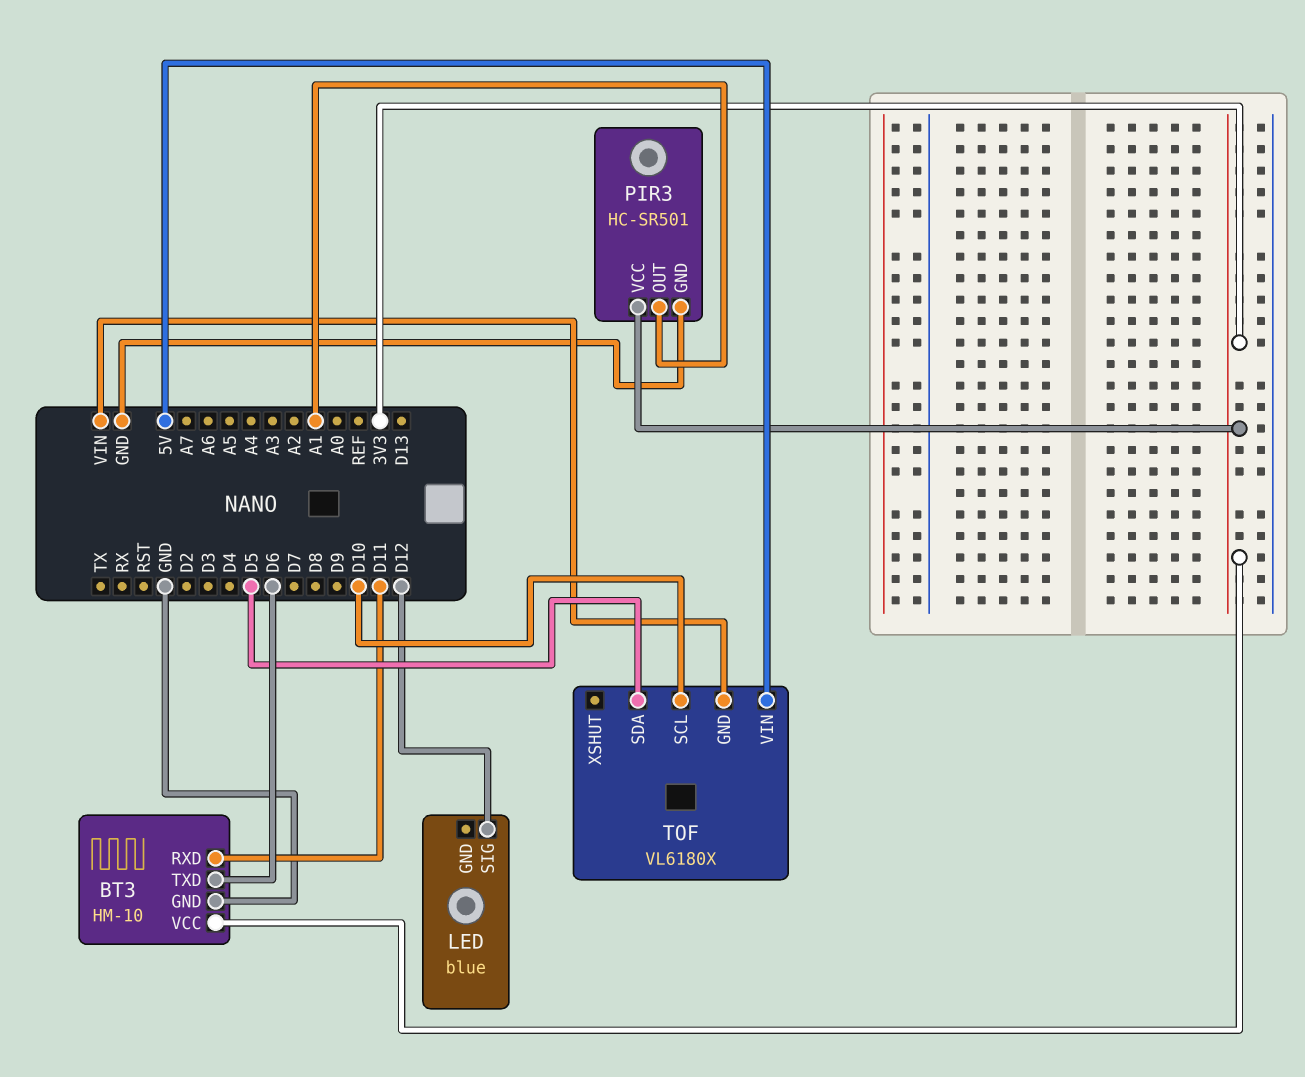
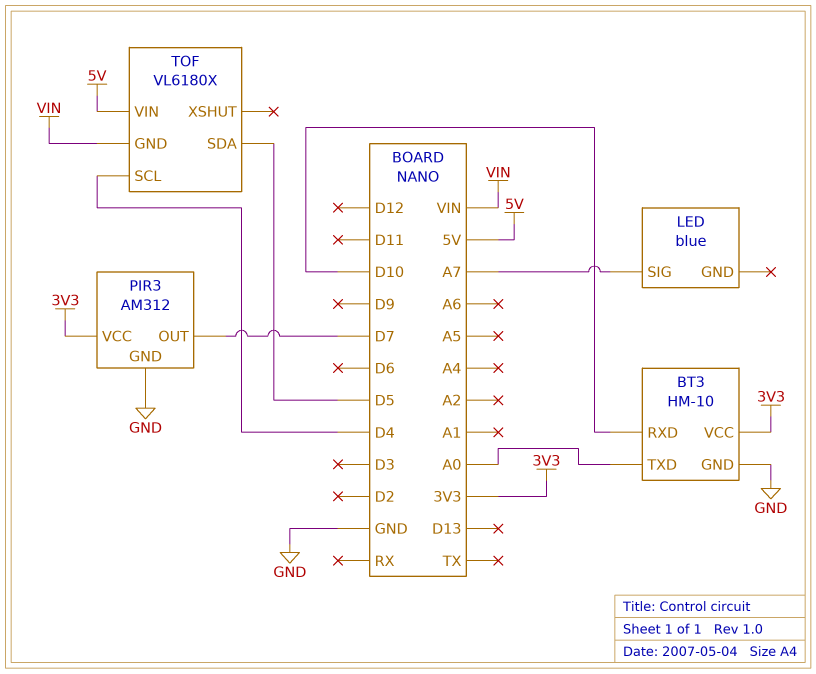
BT3 pin RXD: D11 -> D10
BT3 pin TXD: D6 -> A0
LED pin SIG: D12 -> A7
PIR3: HC-SR501 -> AM312
PIR3 pin OUT: A1 -> D7
TOF pin SCL: D10 -> D4

